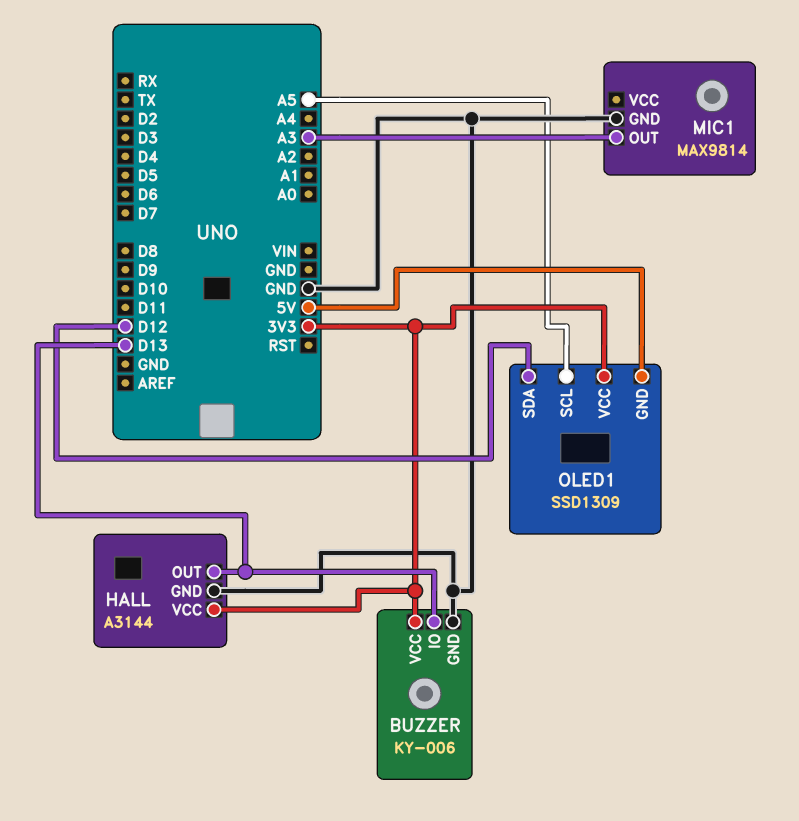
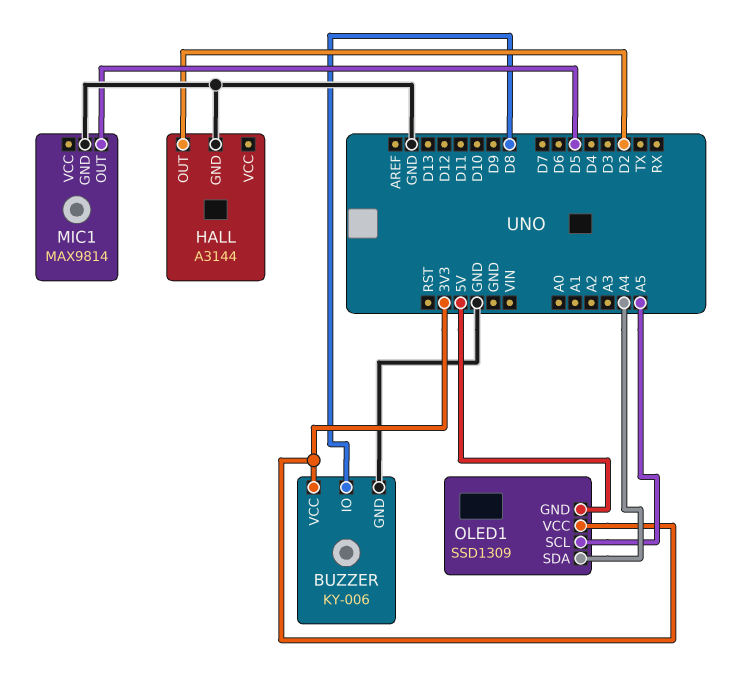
BUZZER pin IO: D13 -> D8
HALL pin OUT: D13 -> D2
HALL pin VCC: 3V3 -> none
MIC1 pin OUT: A3 -> D5
OLED1 pin SDA: D12 -> A4

